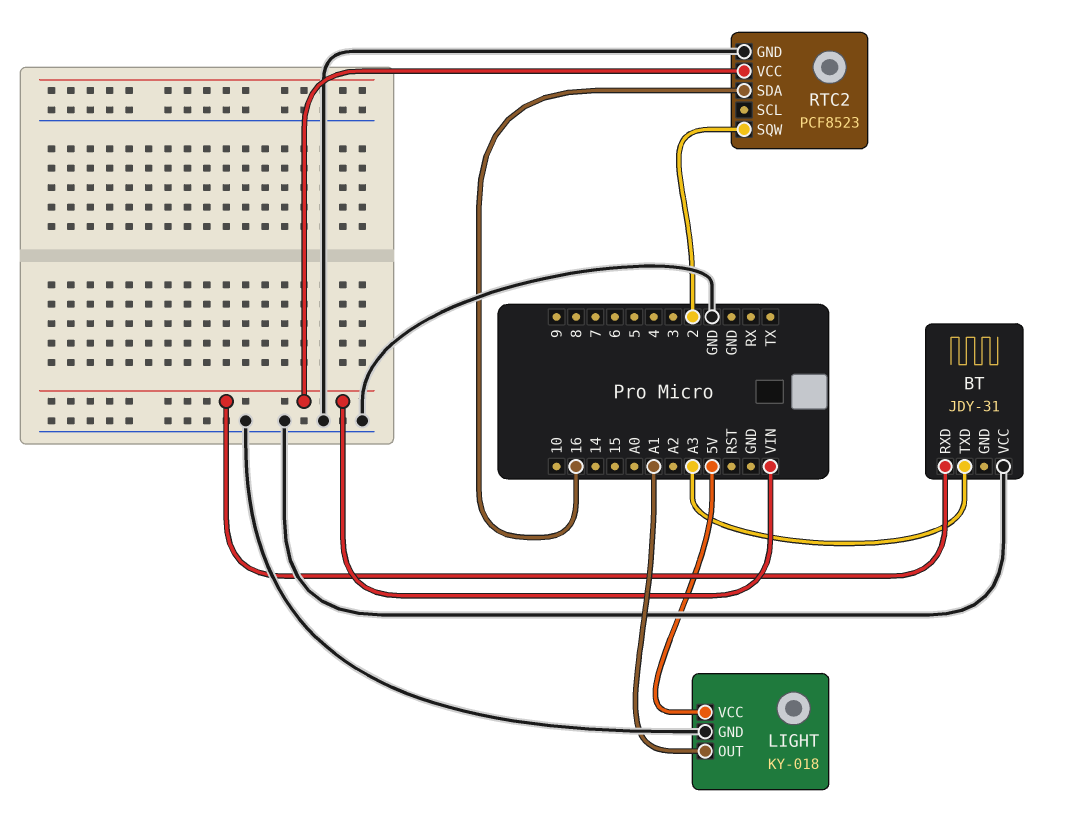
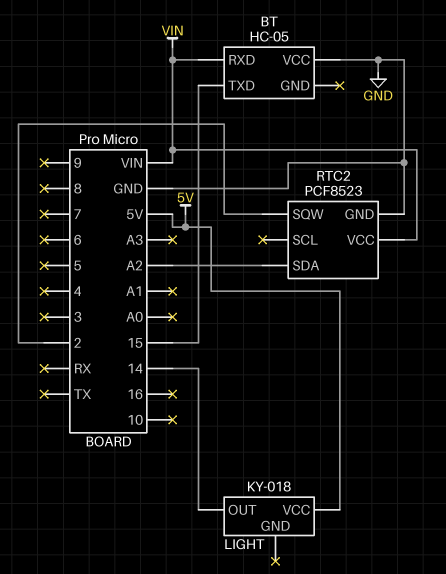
BT: JDY-31 -> HC-05
BT pin TXD: A3 -> 15
LIGHT pin GND: GND -> none
LIGHT pin OUT: A1 -> 14
RTC2 pin SDA: 16 -> A2

